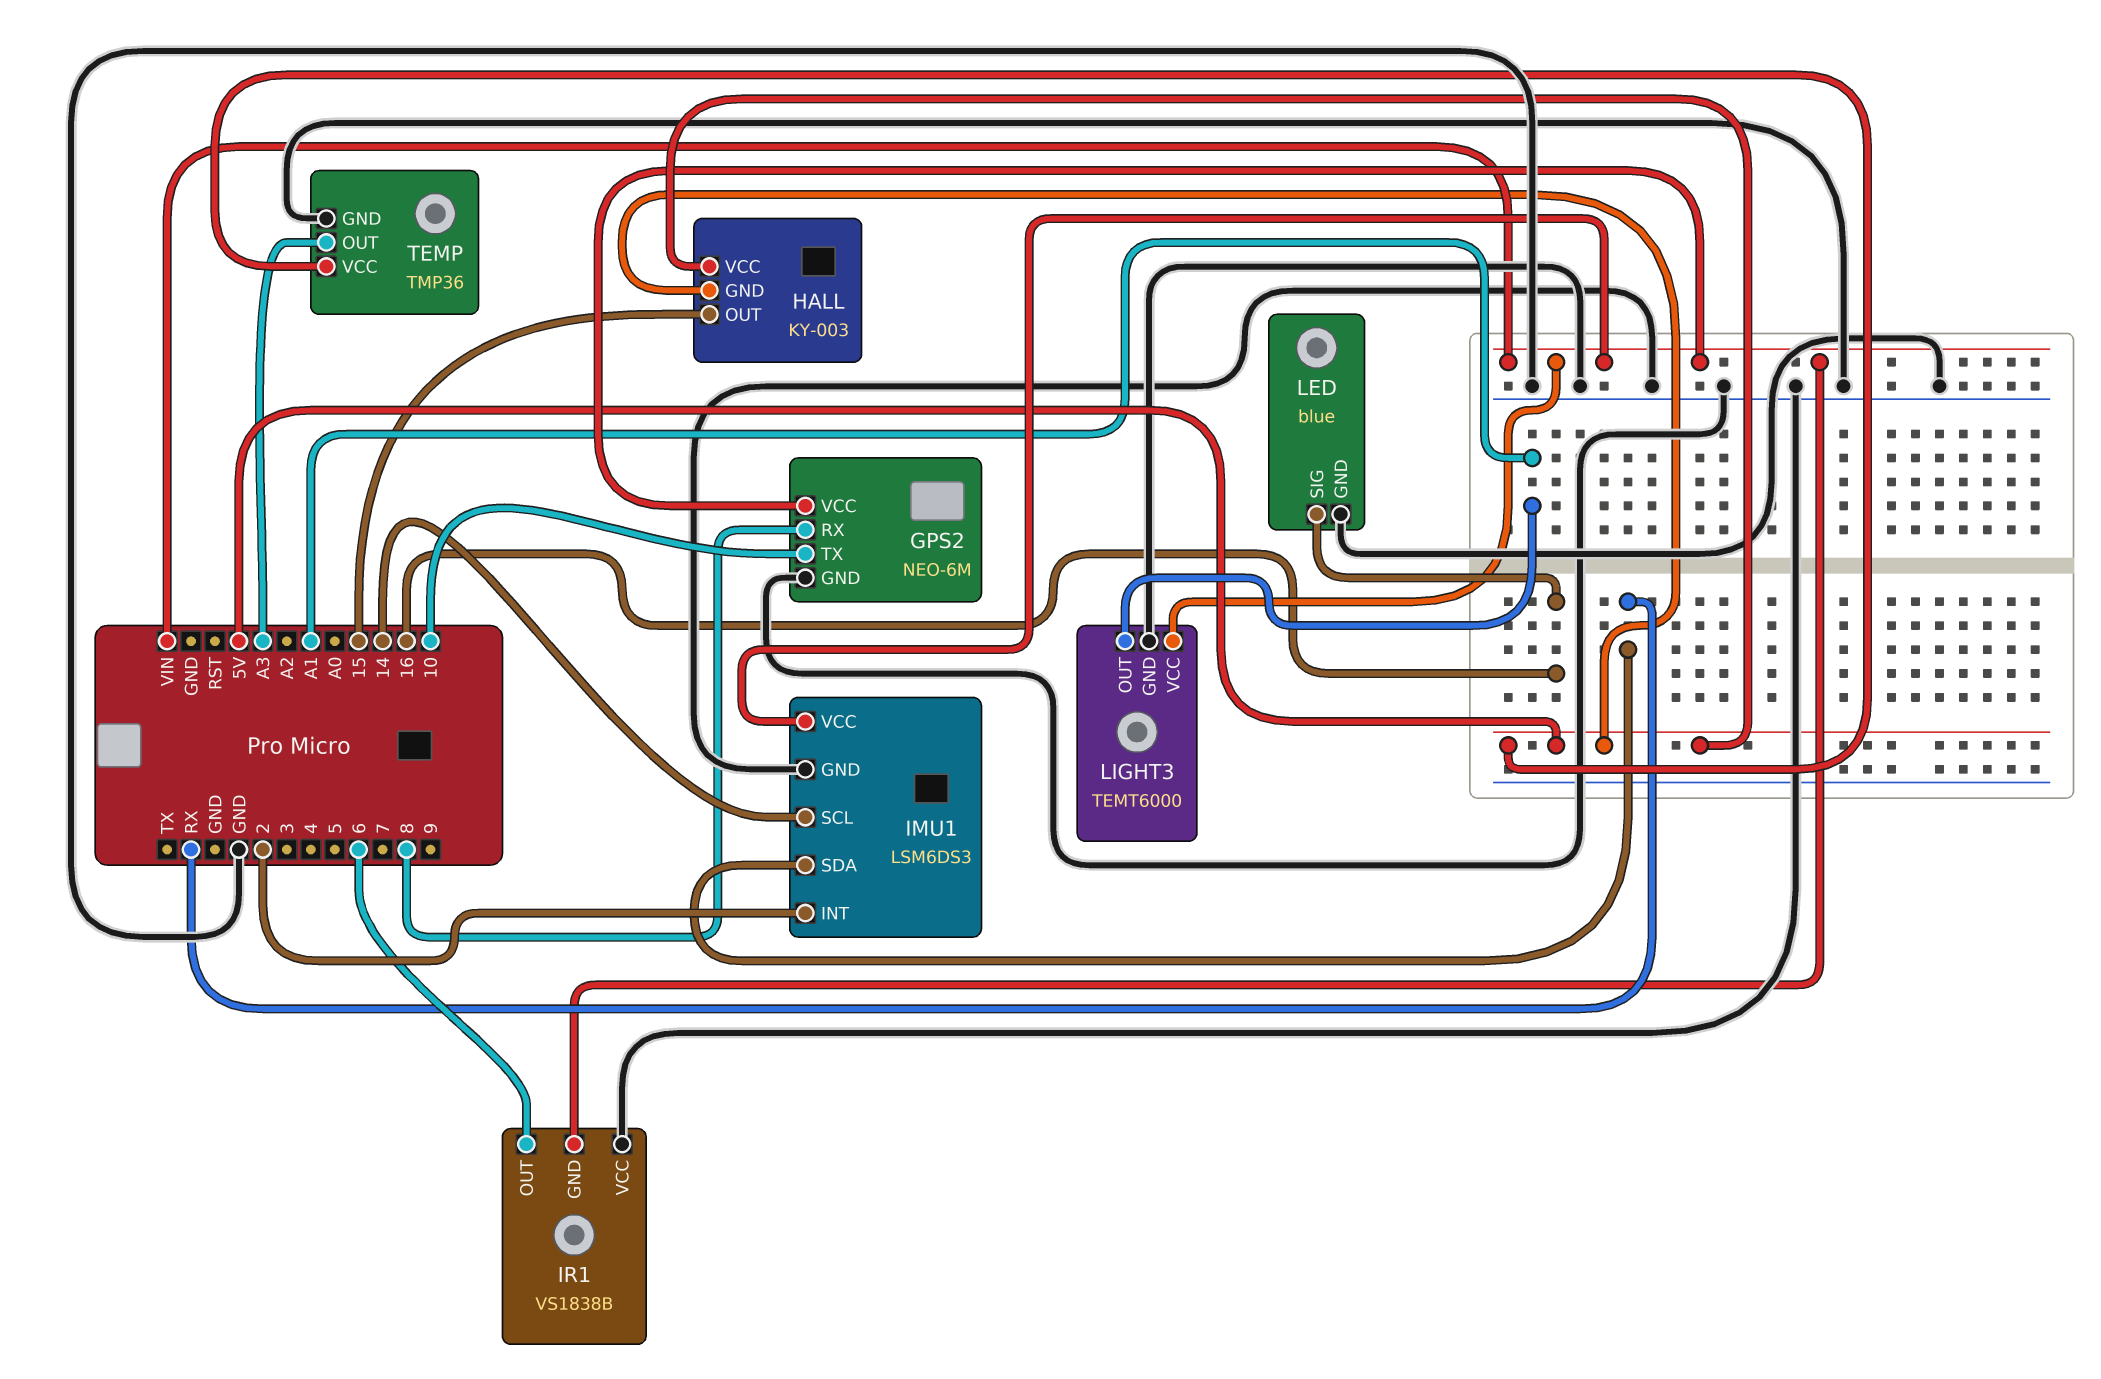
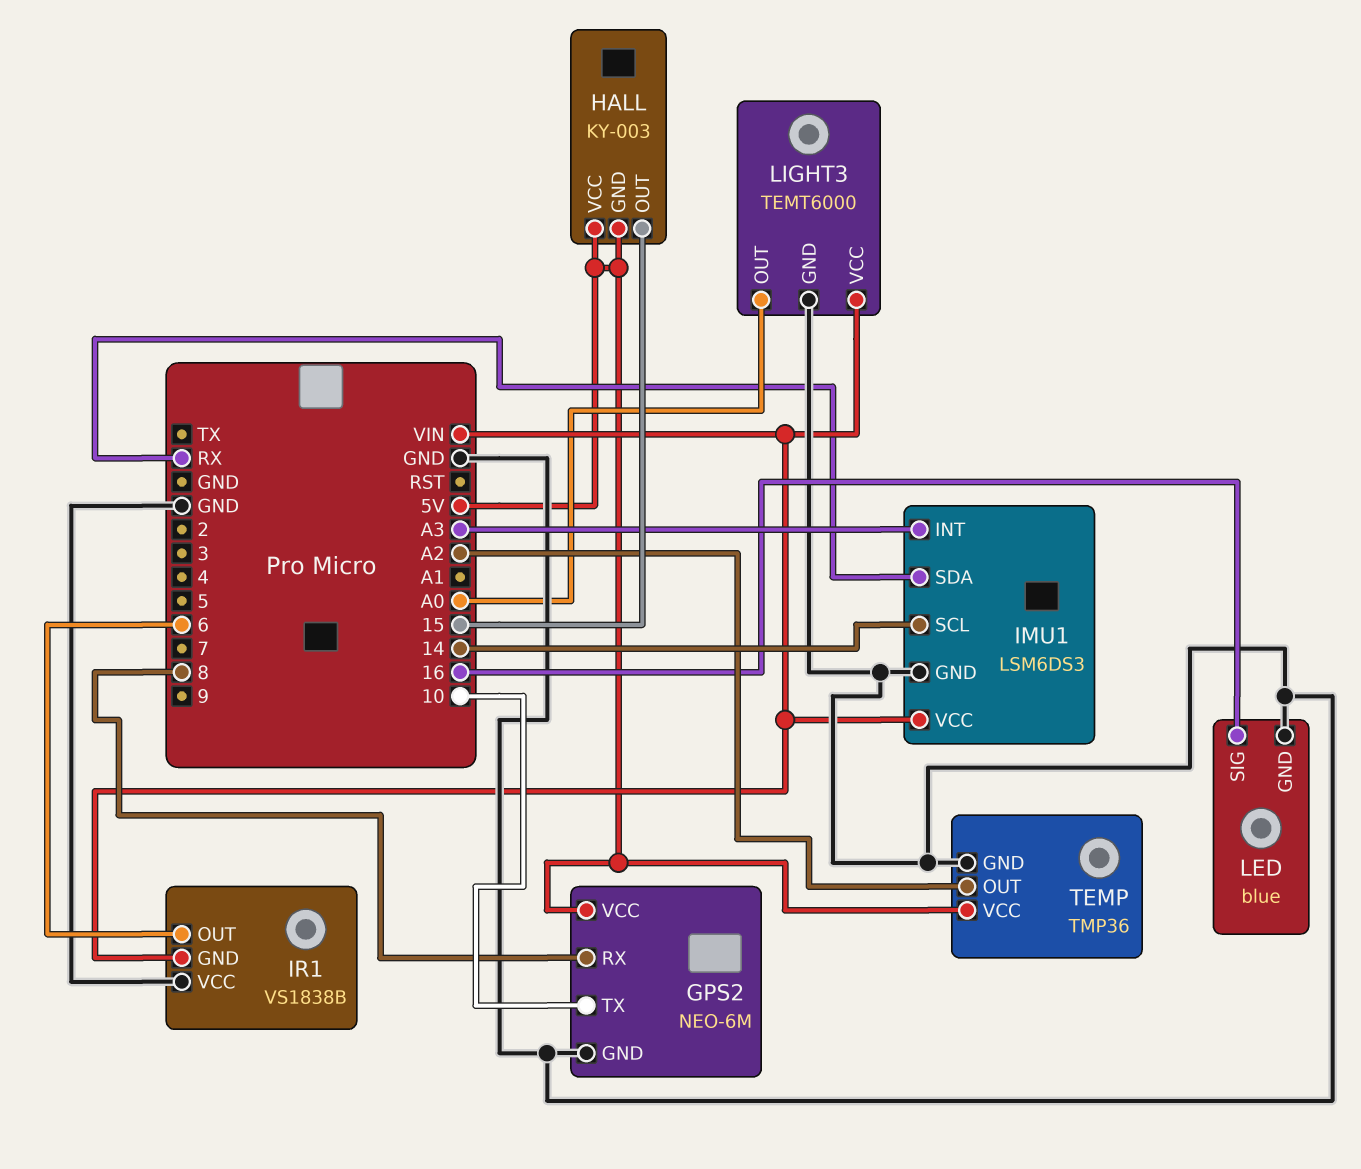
GPS2 pin VCC: VIN -> 5V
IMU1 pin INT: 2 -> A3
LIGHT3 pin OUT: A1 -> A0
TEMP pin OUT: A3 -> A2

